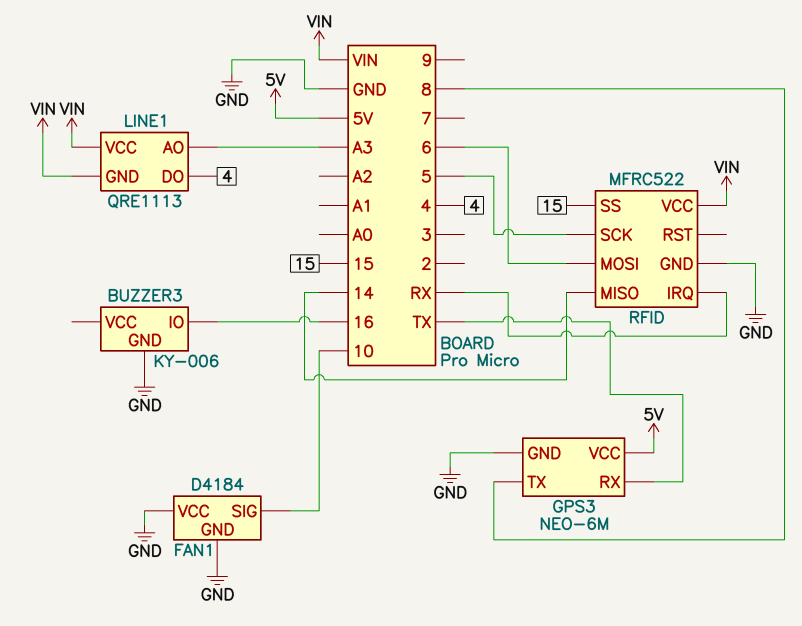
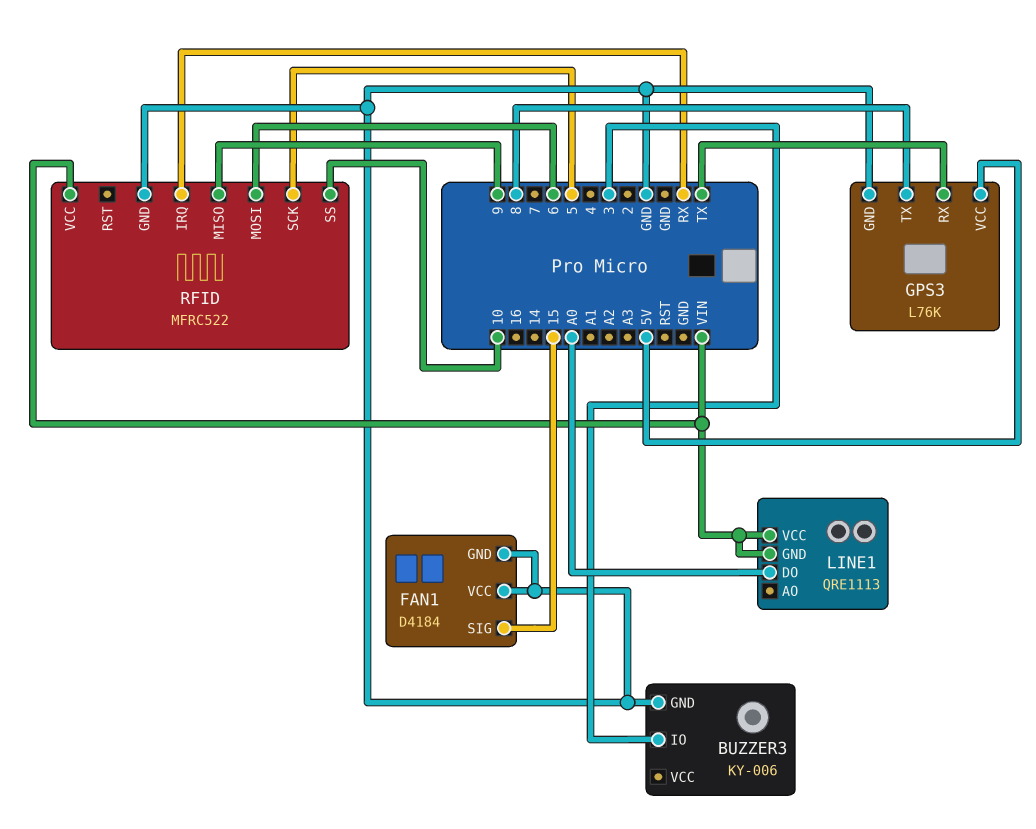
BUZZER3 pin IO: 16 -> 3
FAN1 pin SIG: 10 -> 15
GPS3: NEO-6M -> L76K
LINE1 pin AO: A3 -> none
LINE1 pin DO: 4 -> A0
RFID pin MISO: 14 -> 9
RFID pin SS: 15 -> 10

